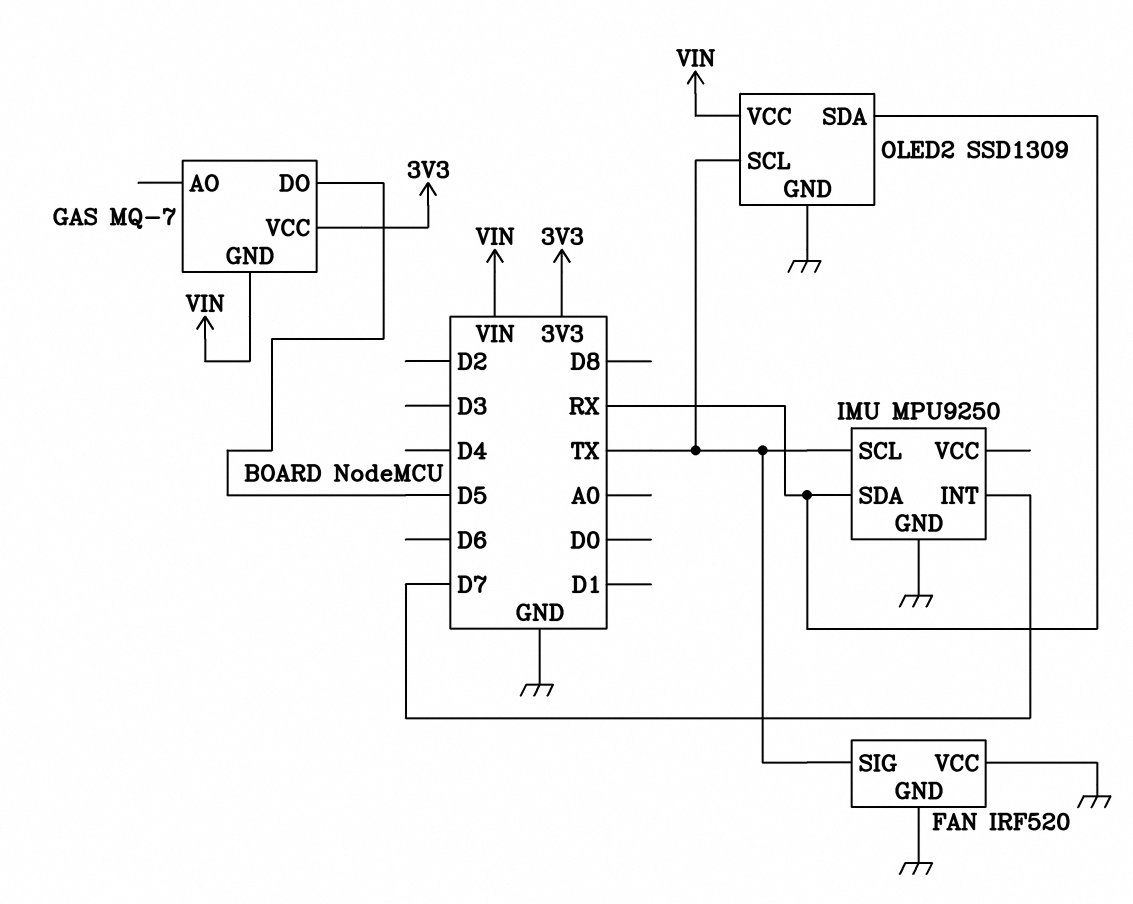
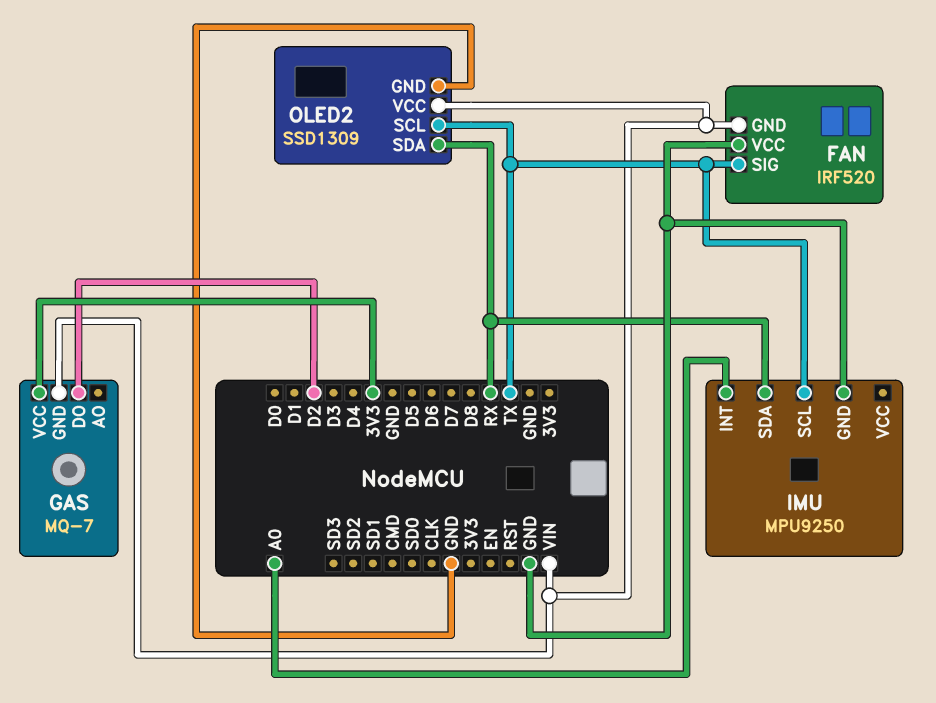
FAN pin GND: GND -> VIN
GAS pin DO: D5 -> D2
IMU pin INT: D7 -> A0

